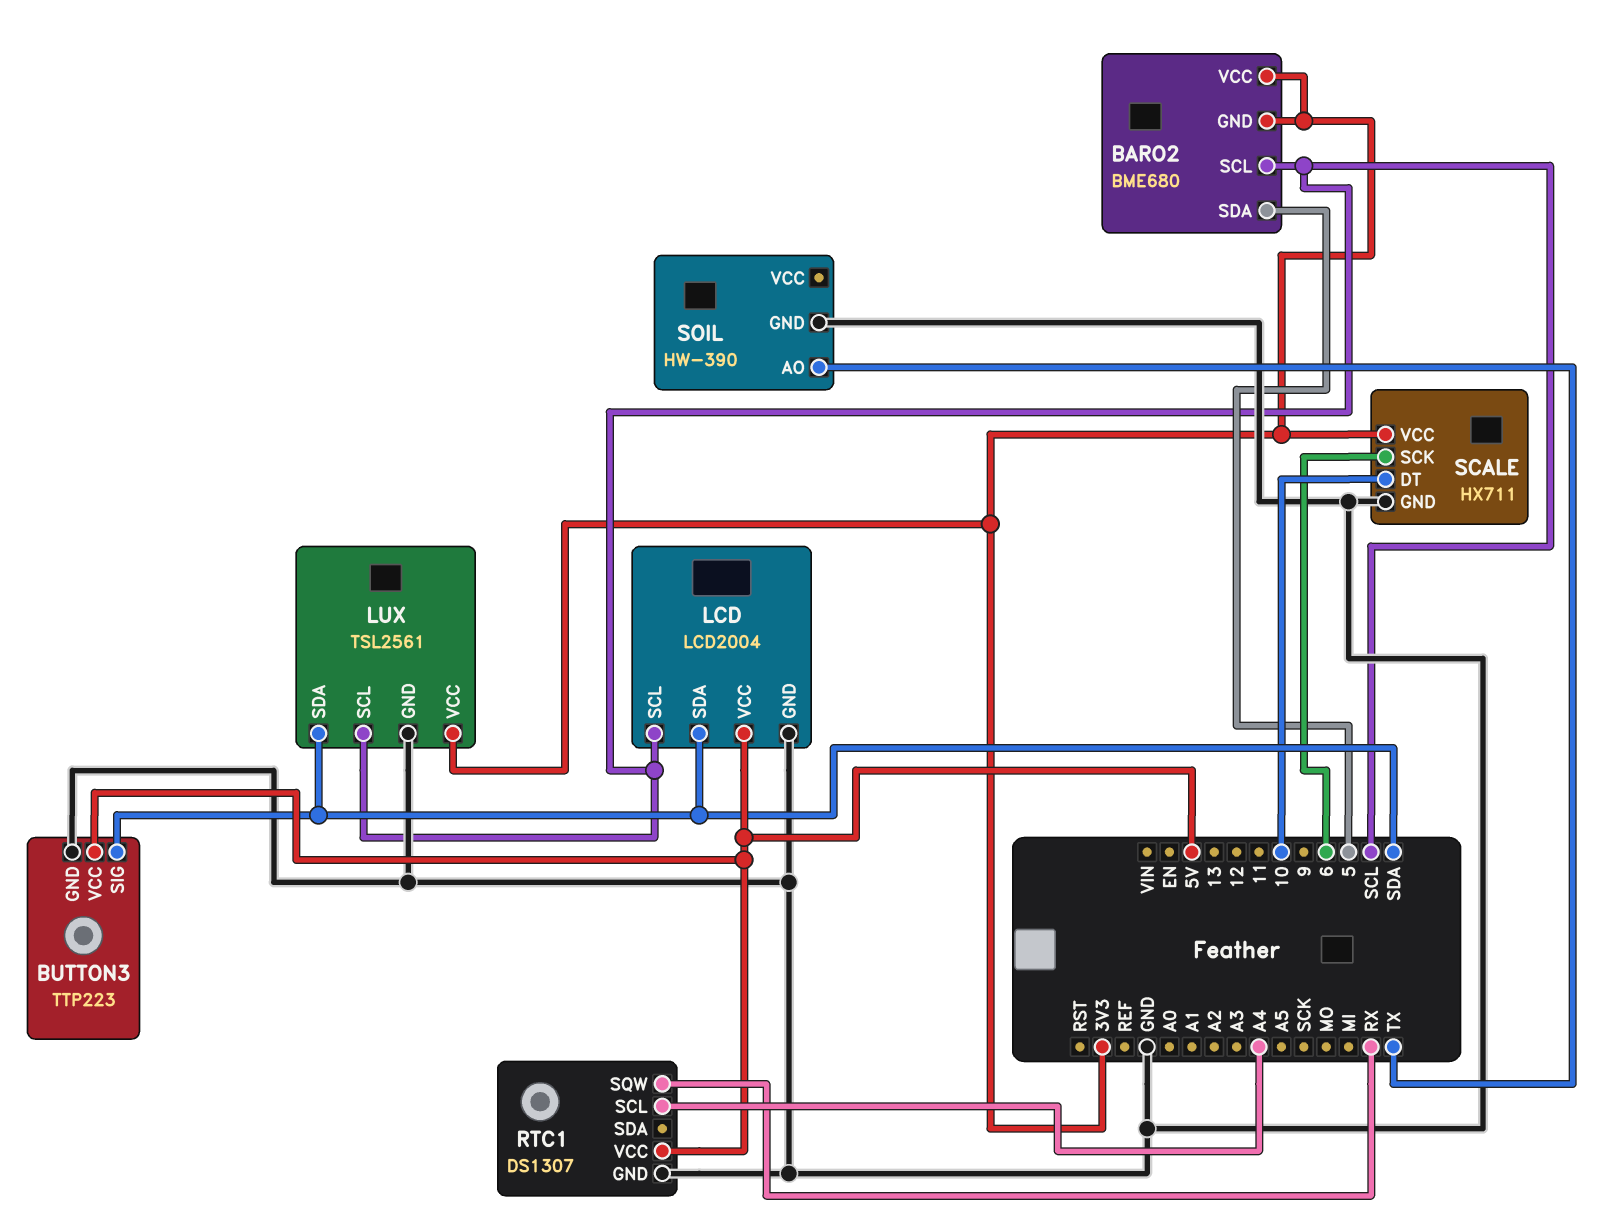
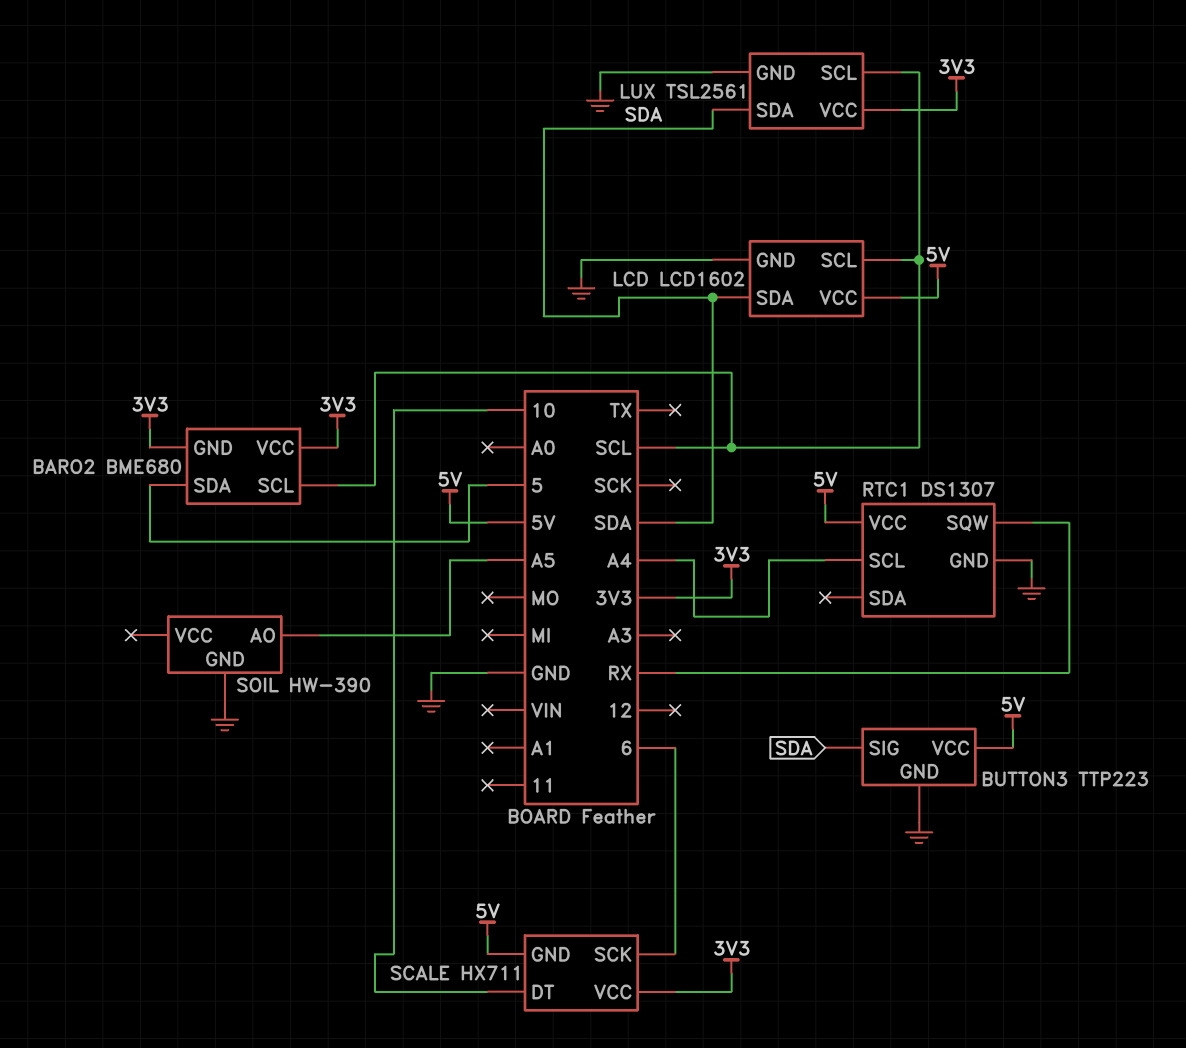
LCD: LCD2004 -> LCD1602
SCALE pin GND: GND -> 5V
SOIL pin AO: TX -> A5

